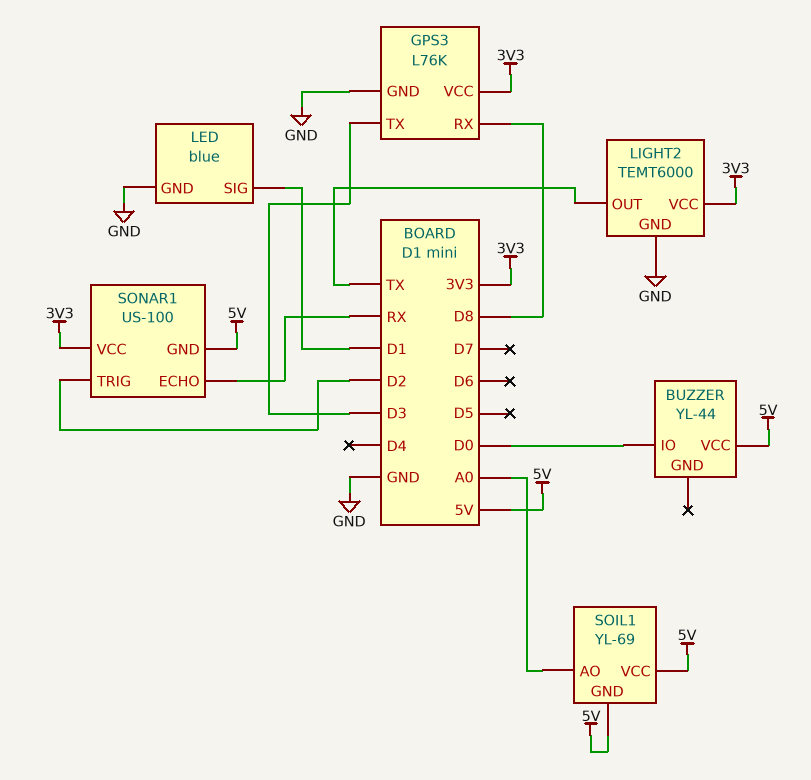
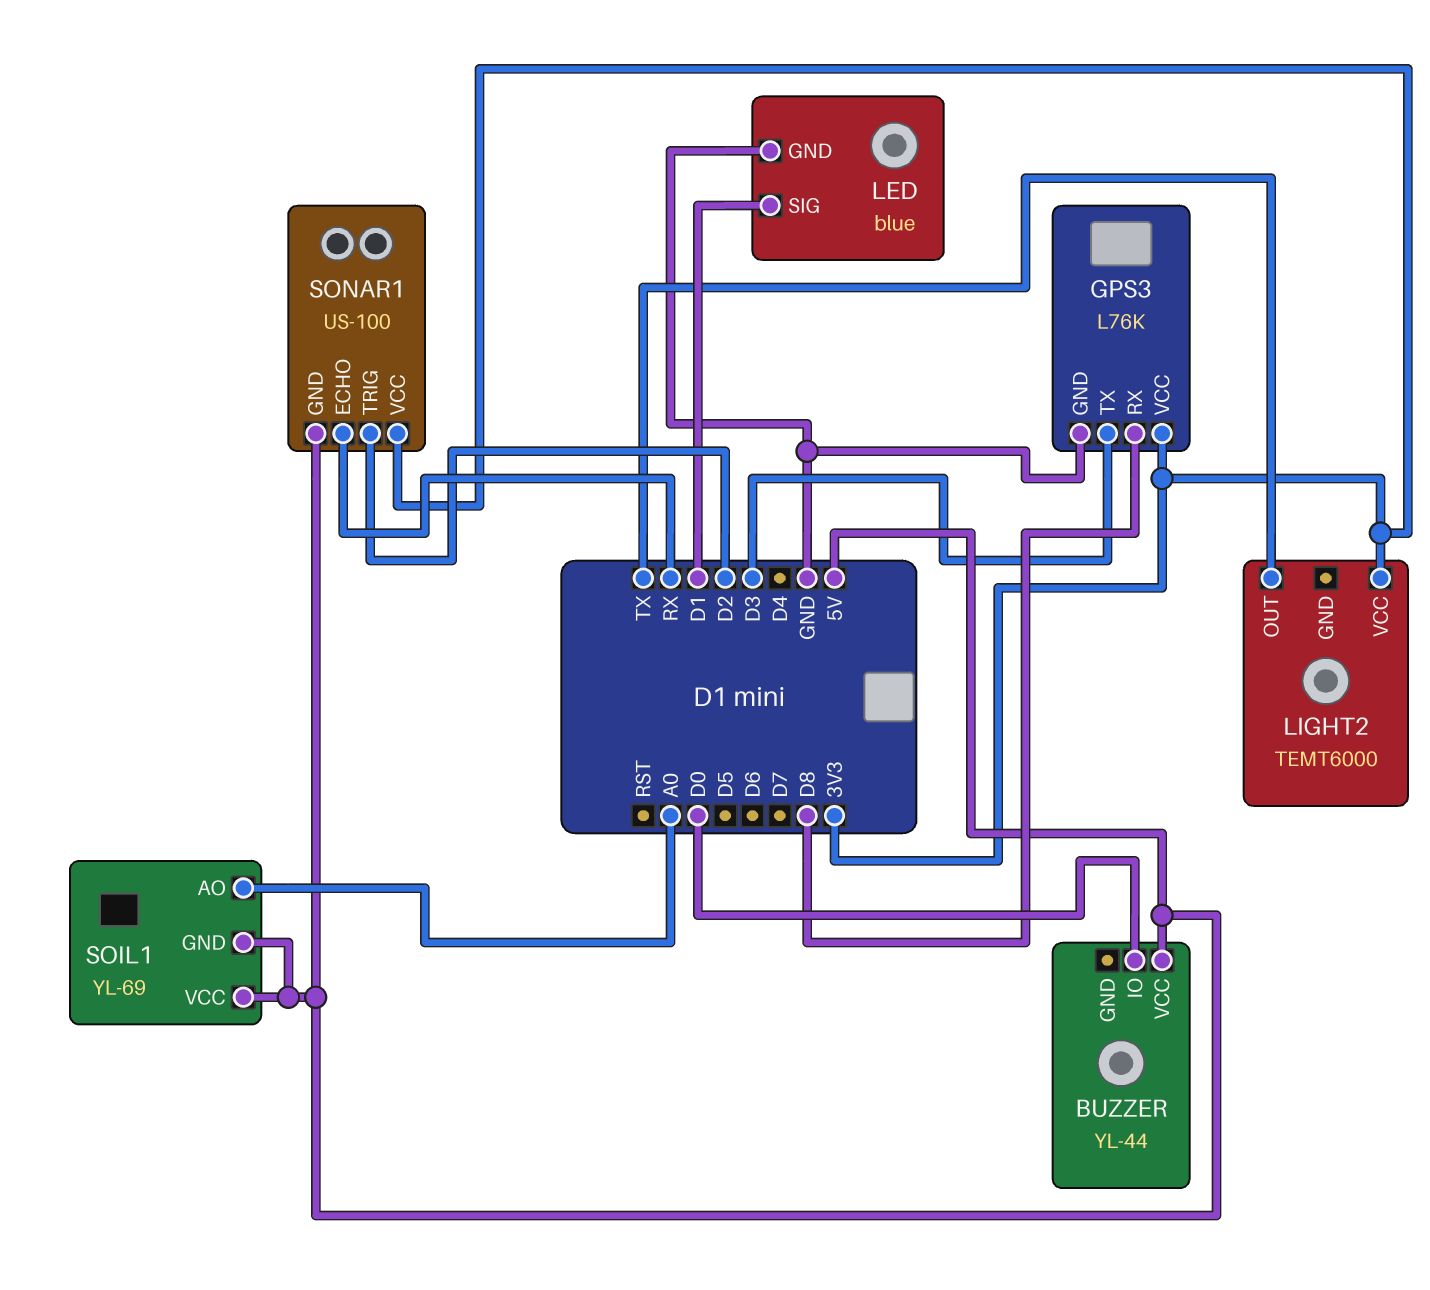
LIGHT2 pin GND: GND -> none

